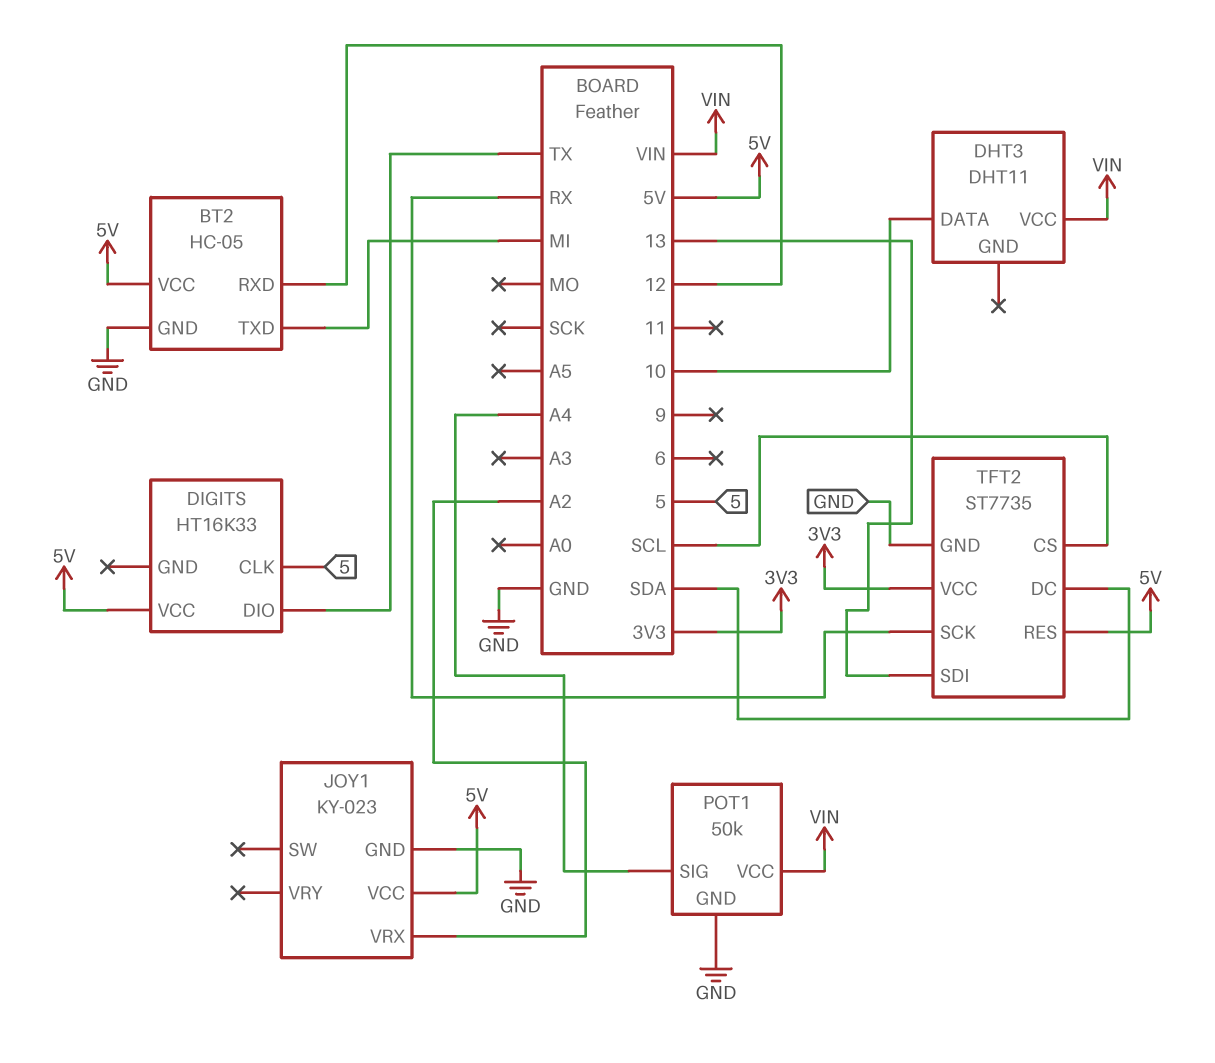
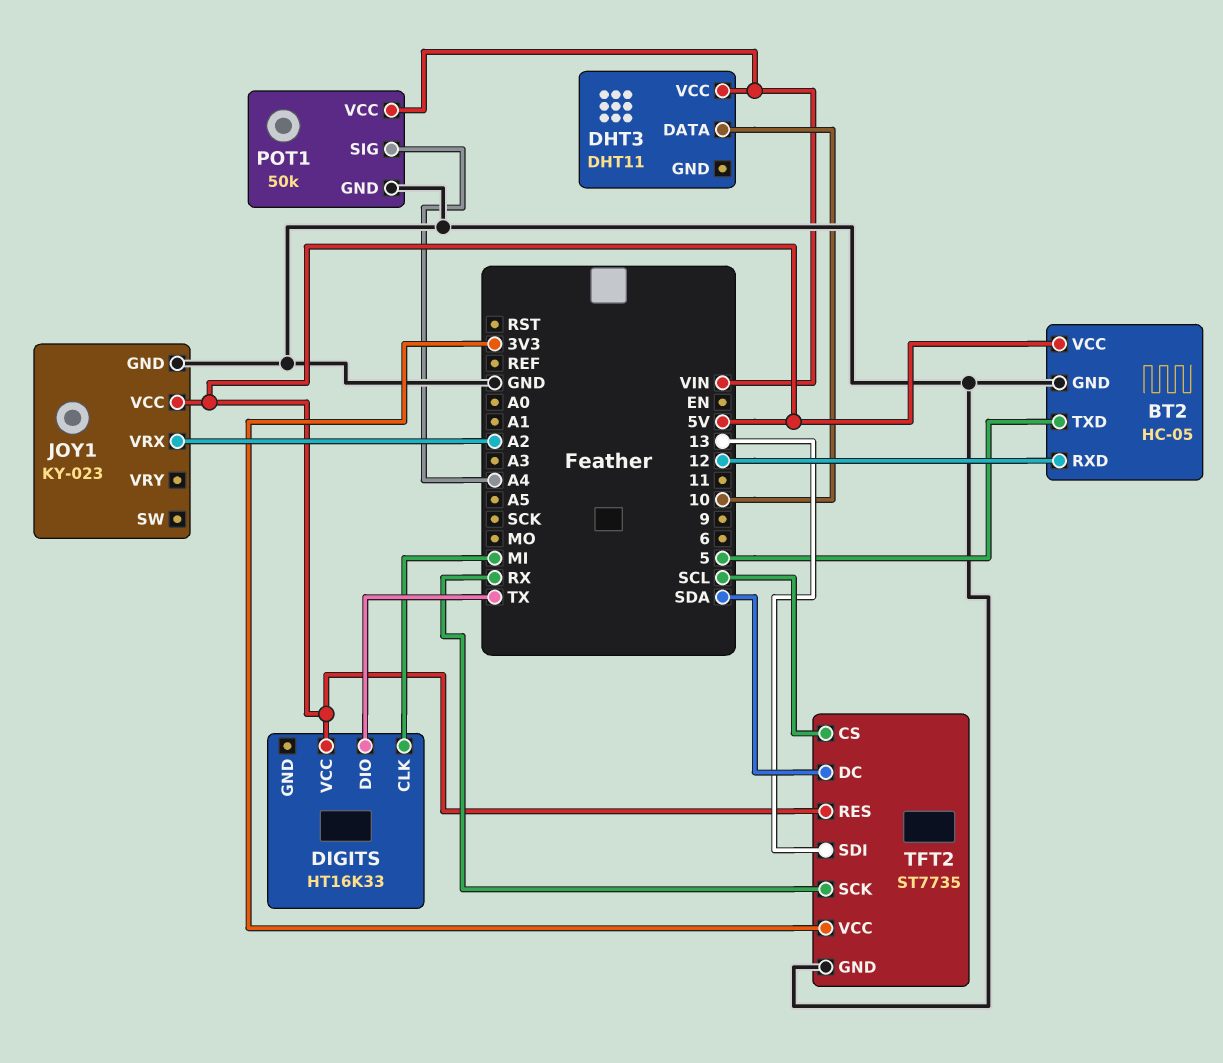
BT2 pin TXD: MI -> 5
DIGITS pin CLK: 5 -> MI

